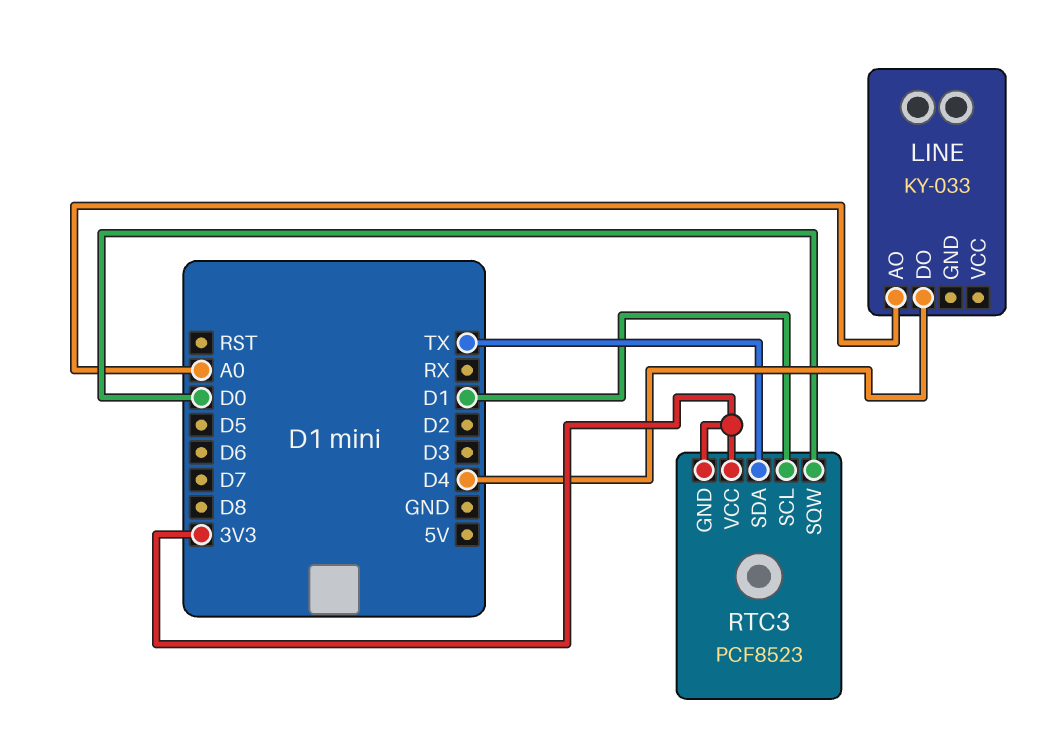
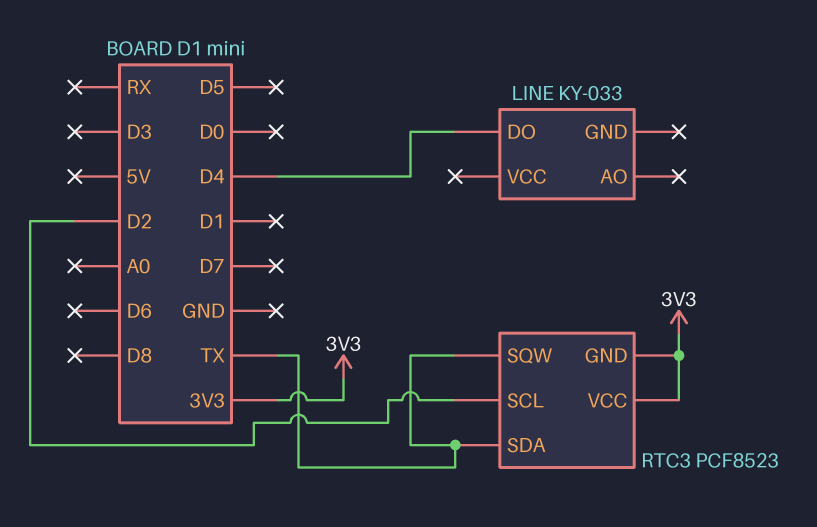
LINE pin AO: A0 -> none
RTC3 pin SCL: D1 -> D2
RTC3 pin SQW: D0 -> TX

